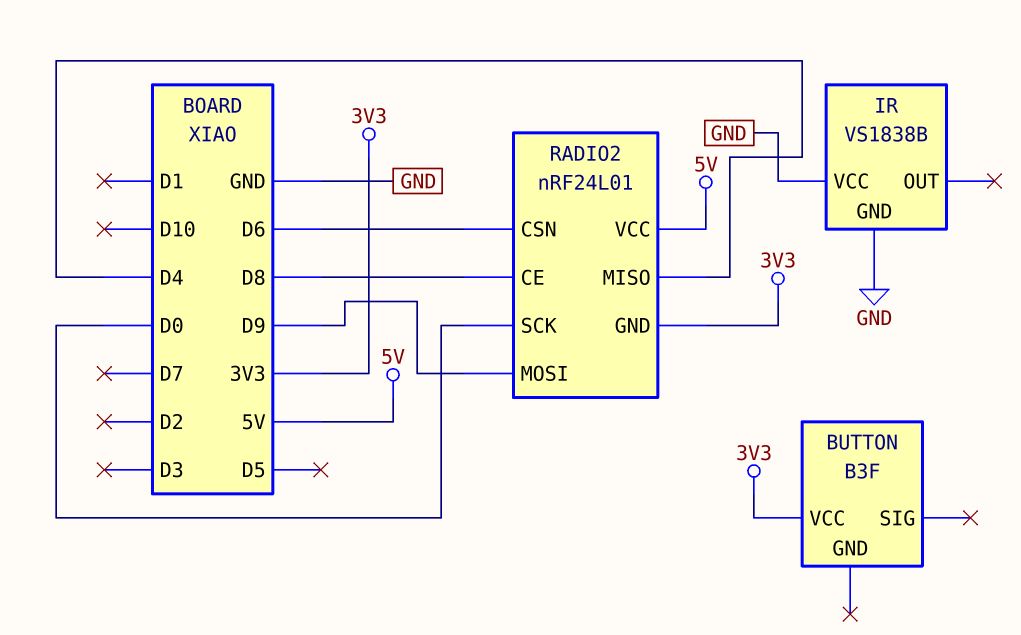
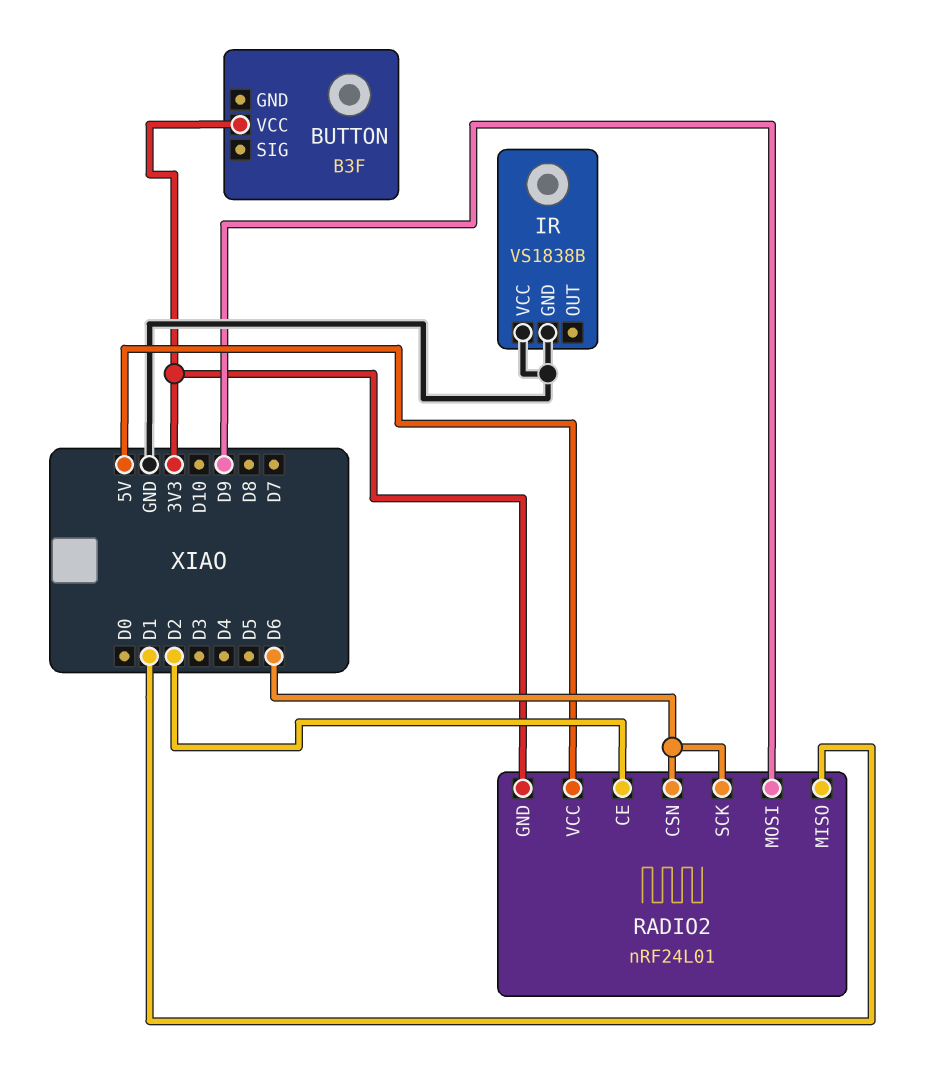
RADIO2 pin CE: D8 -> D2
RADIO2 pin MISO: D4 -> D1
RADIO2 pin SCK: D0 -> D6

